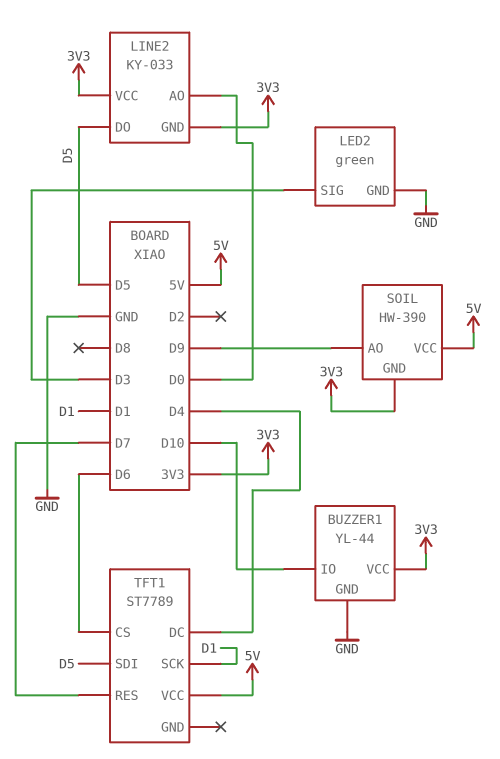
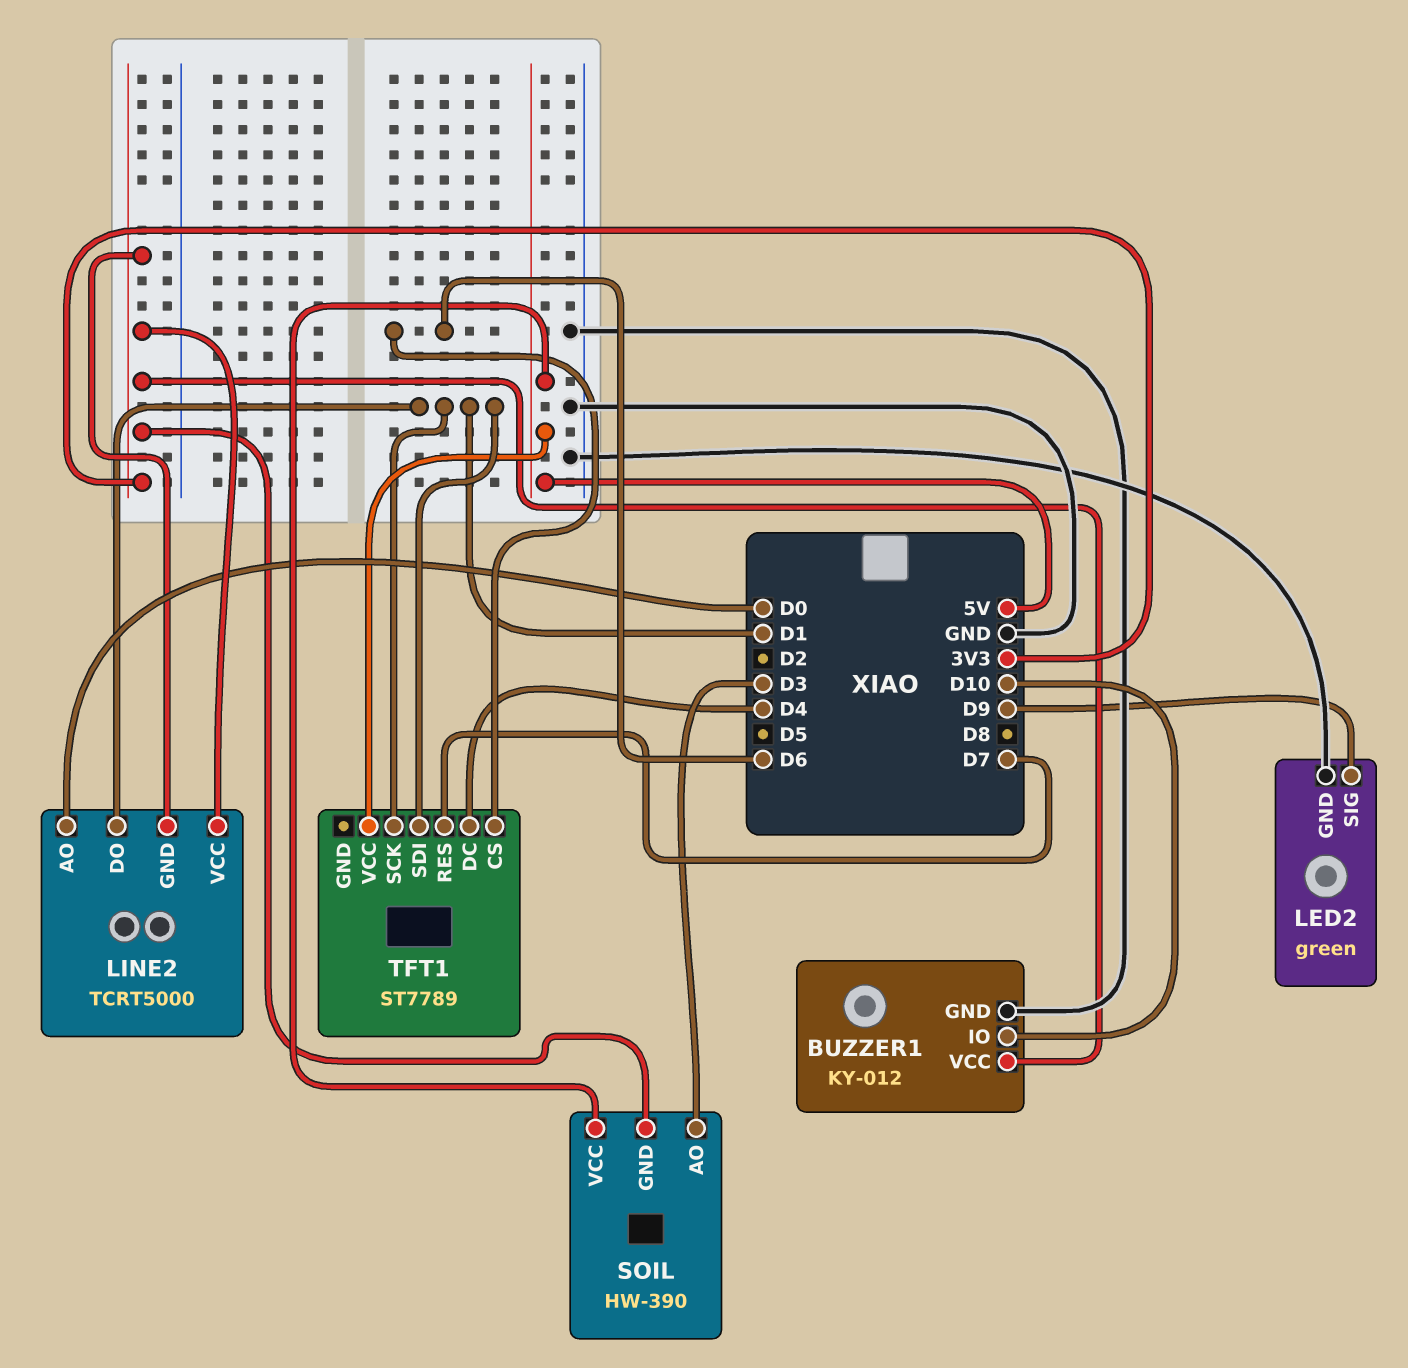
BUZZER1: YL-44 -> KY-012
LED2 pin SIG: D3 -> D9
LINE2: KY-033 -> TCRT5000
LINE2 pin DO: D5 -> D1
SOIL pin AO: D9 -> D3
TFT1 pin SDI: D5 -> D1

